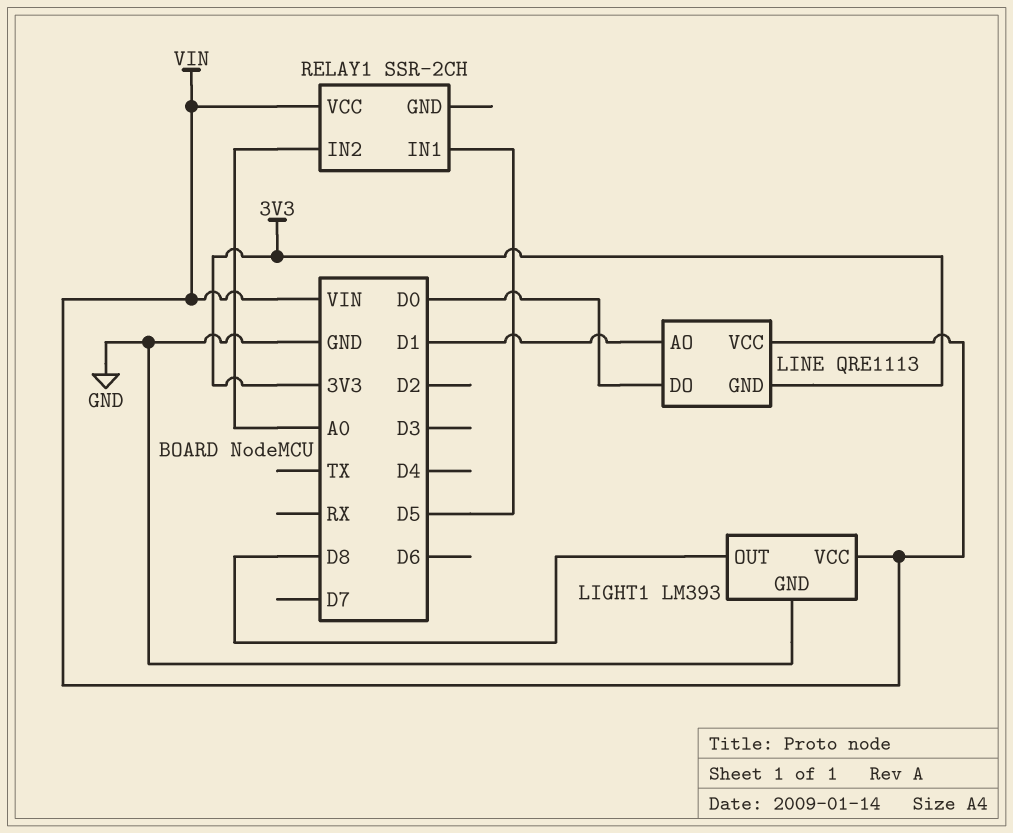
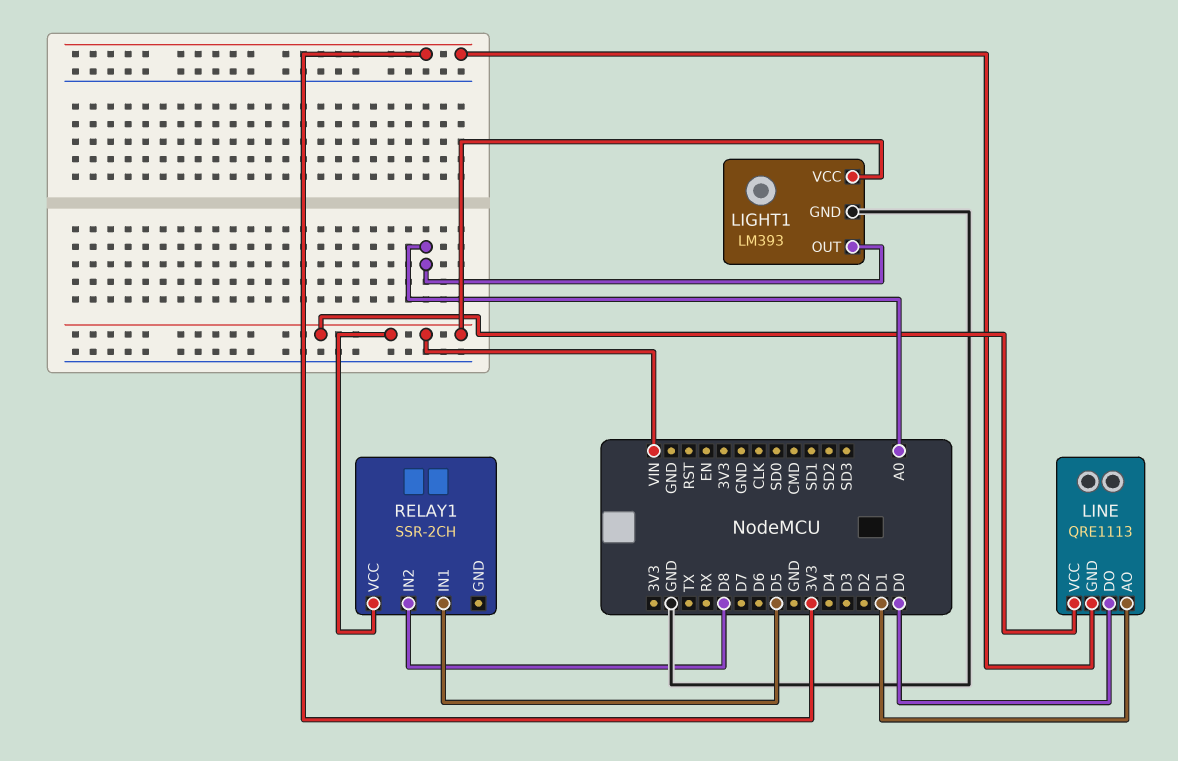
LIGHT1 pin OUT: D8 -> A0
RELAY1 pin IN2: A0 -> D8

